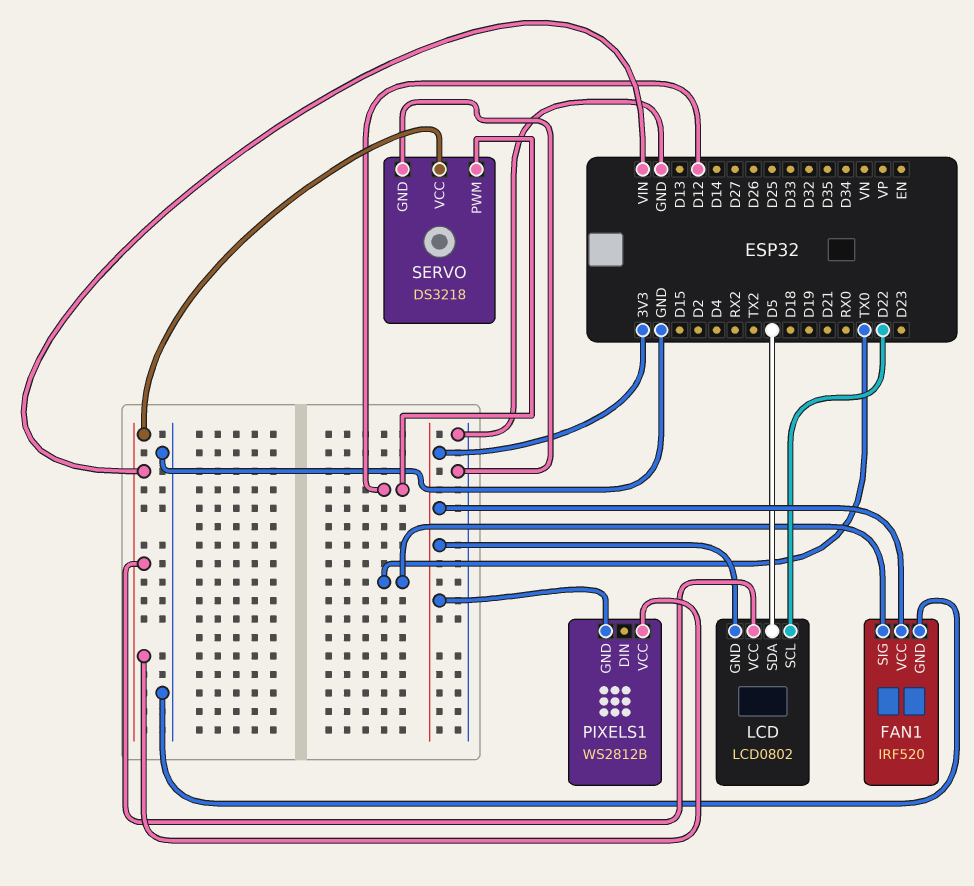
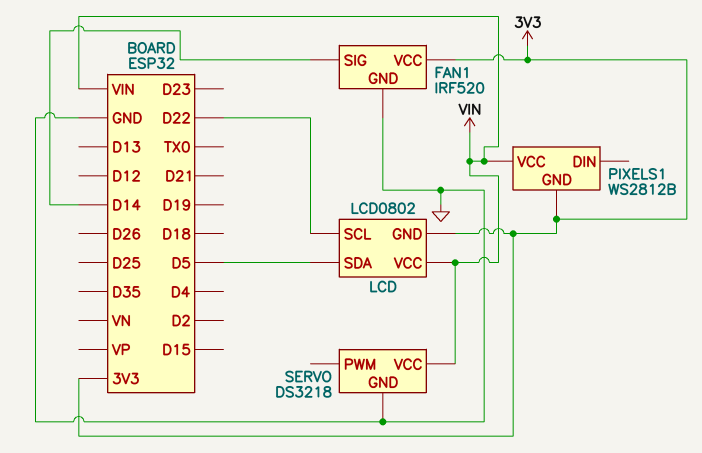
FAN1 pin SIG: TX0 -> D14
SERVO pin PWM: D12 -> none

